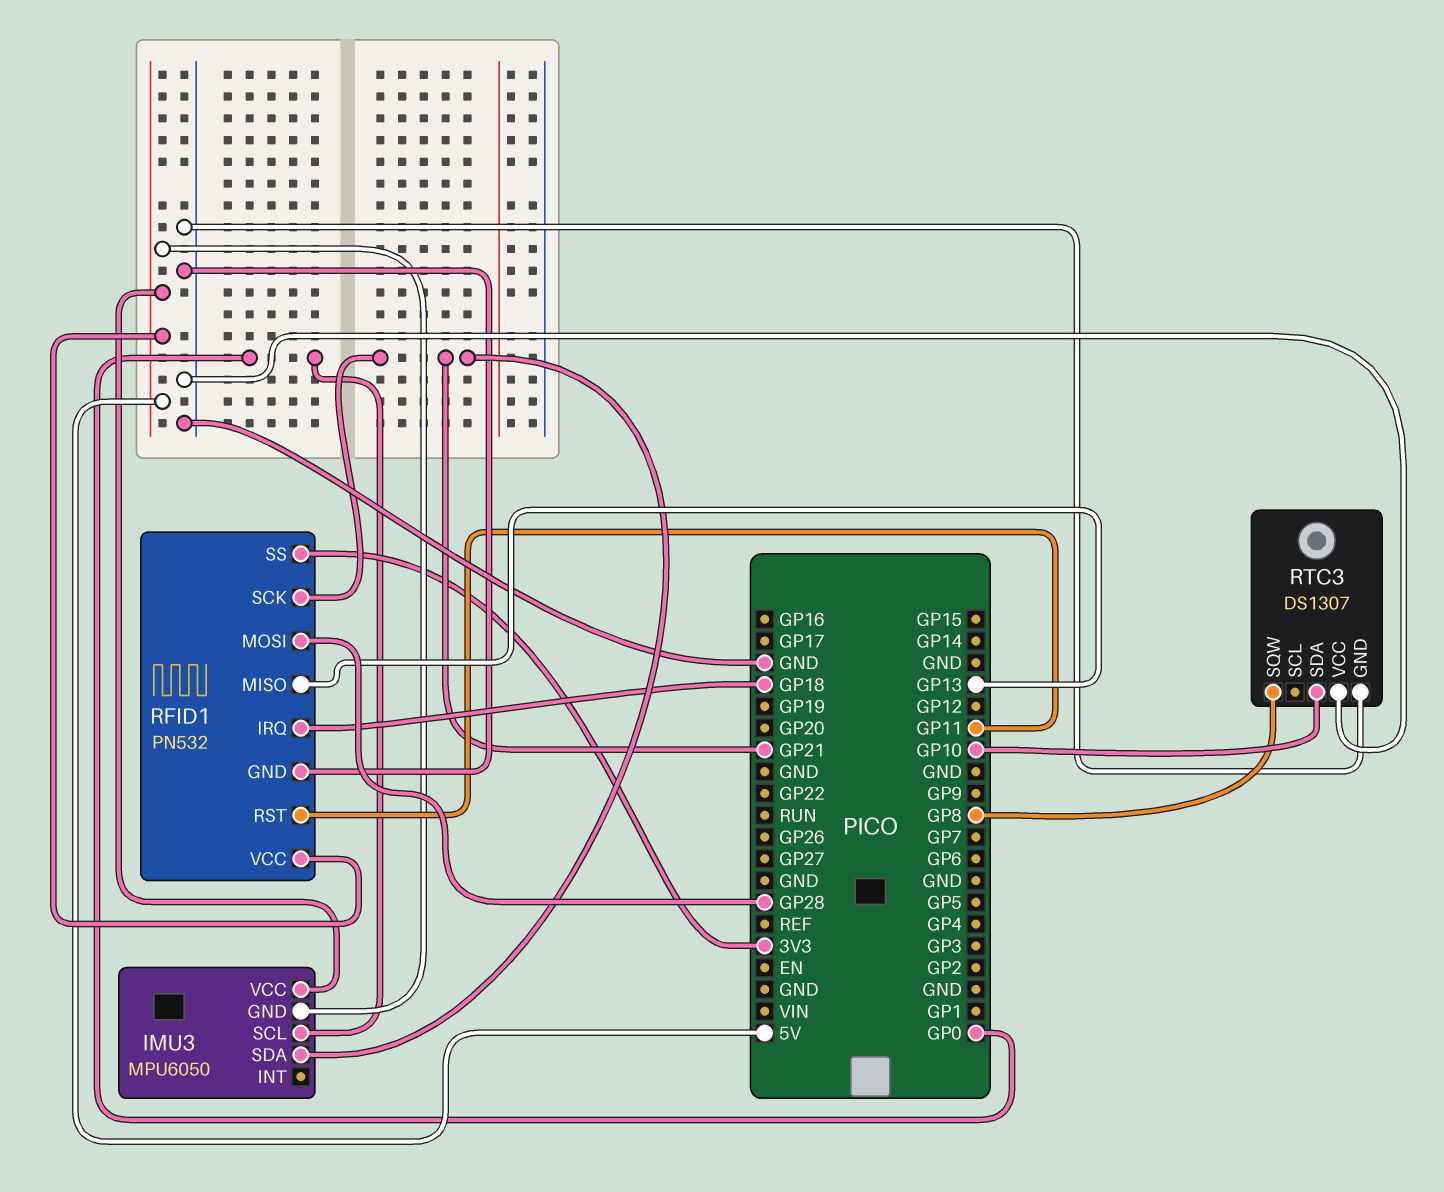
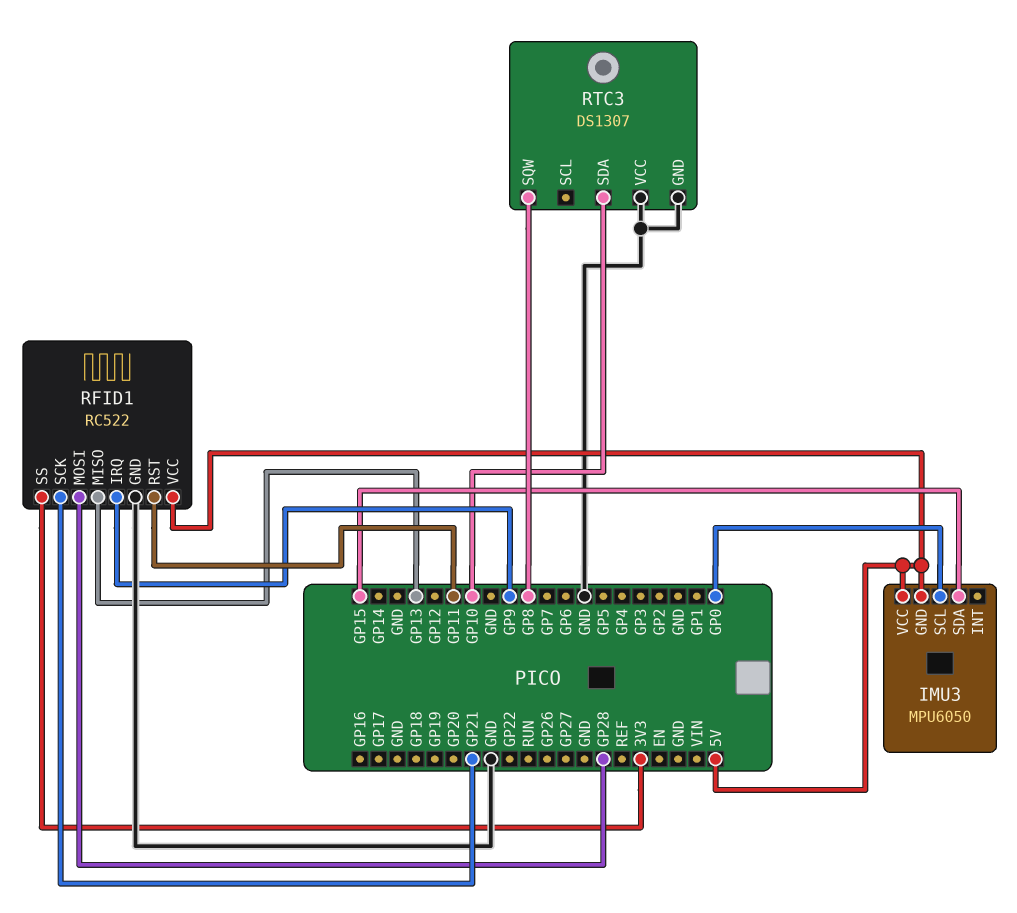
IMU3 pin SDA: GP21 -> GP15
RFID1: PN532 -> RC522
RFID1 pin IRQ: GP18 -> GP9

